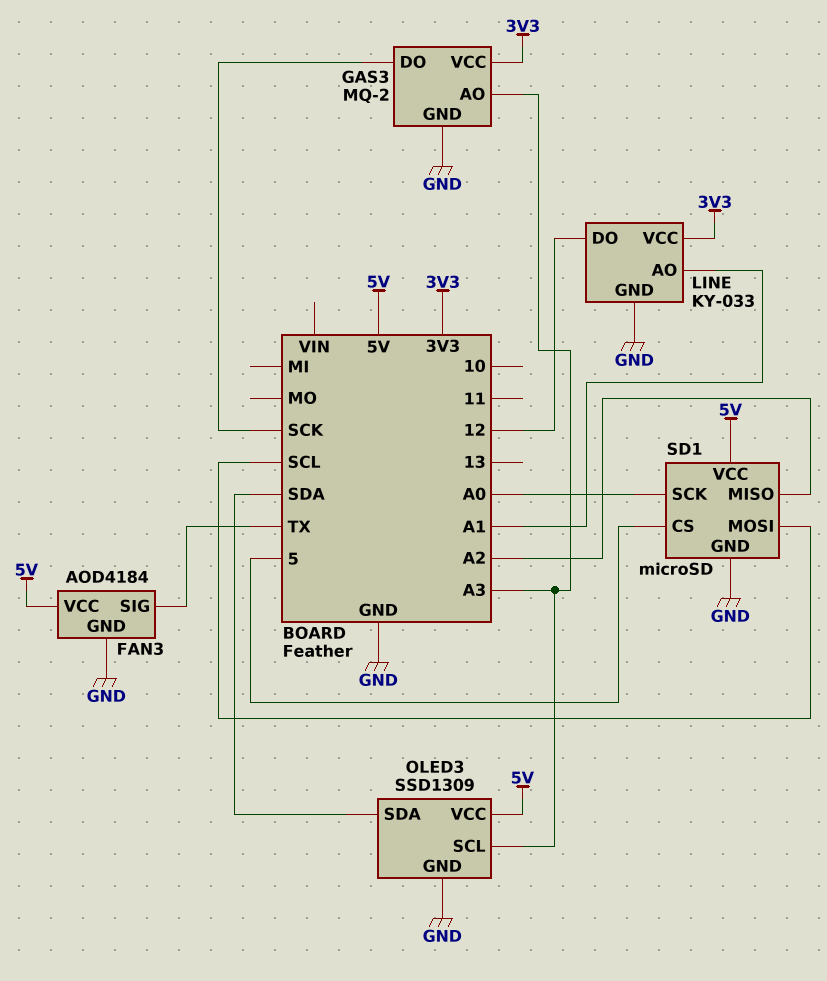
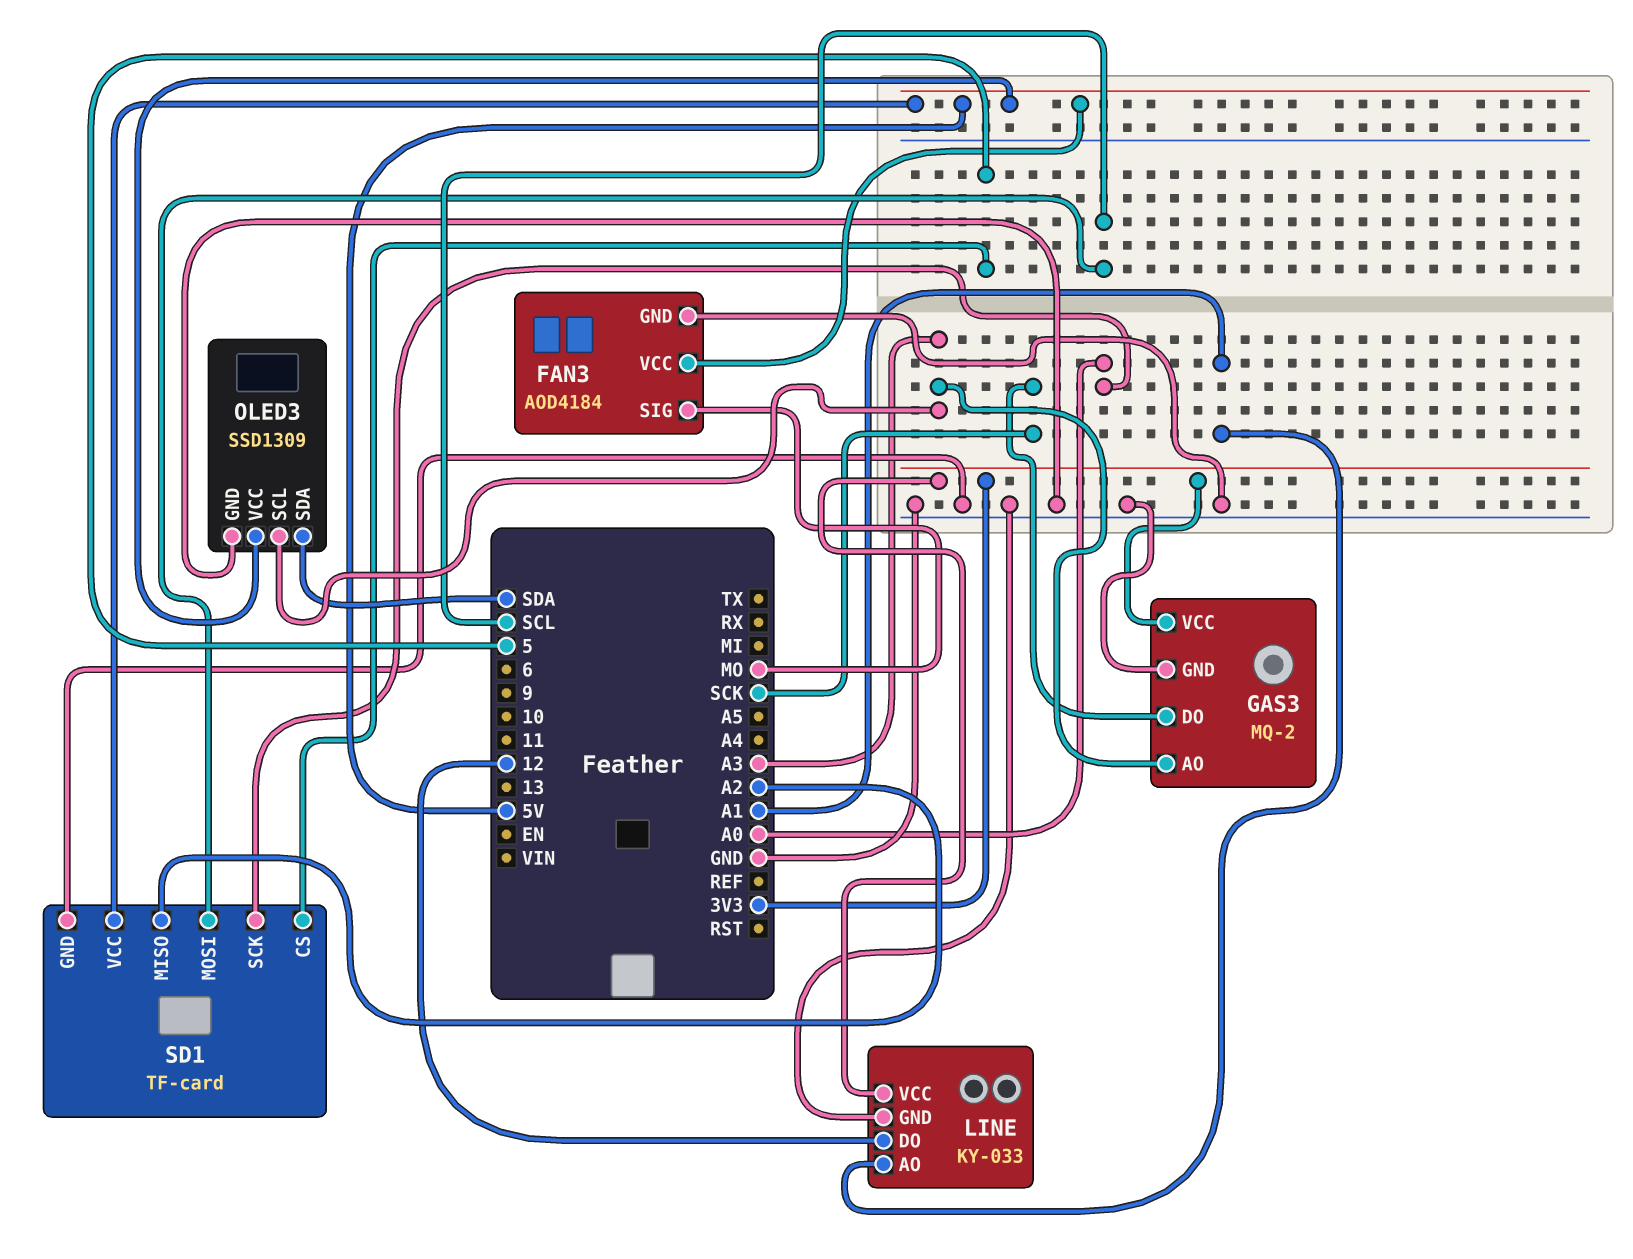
FAN3 pin SIG: TX -> MO
SD1: microSD -> TF-card

